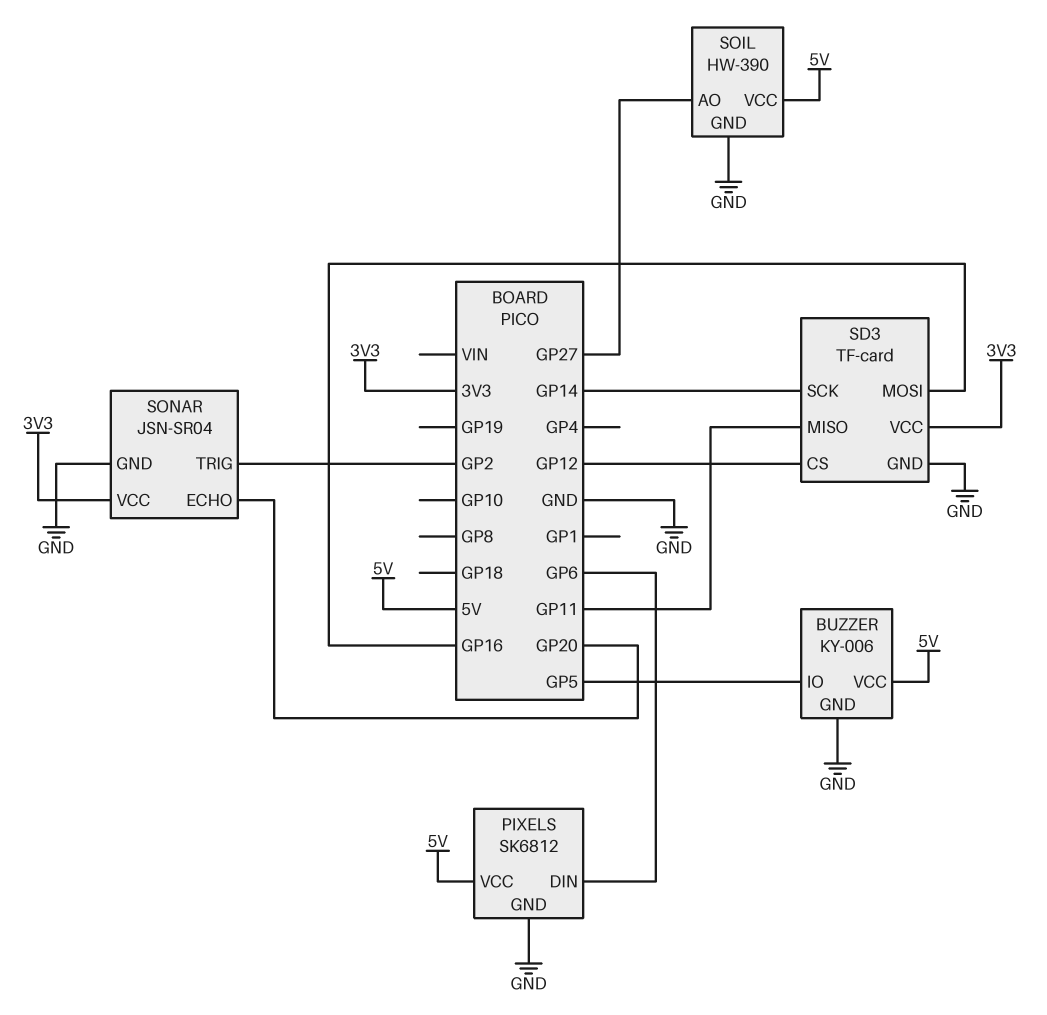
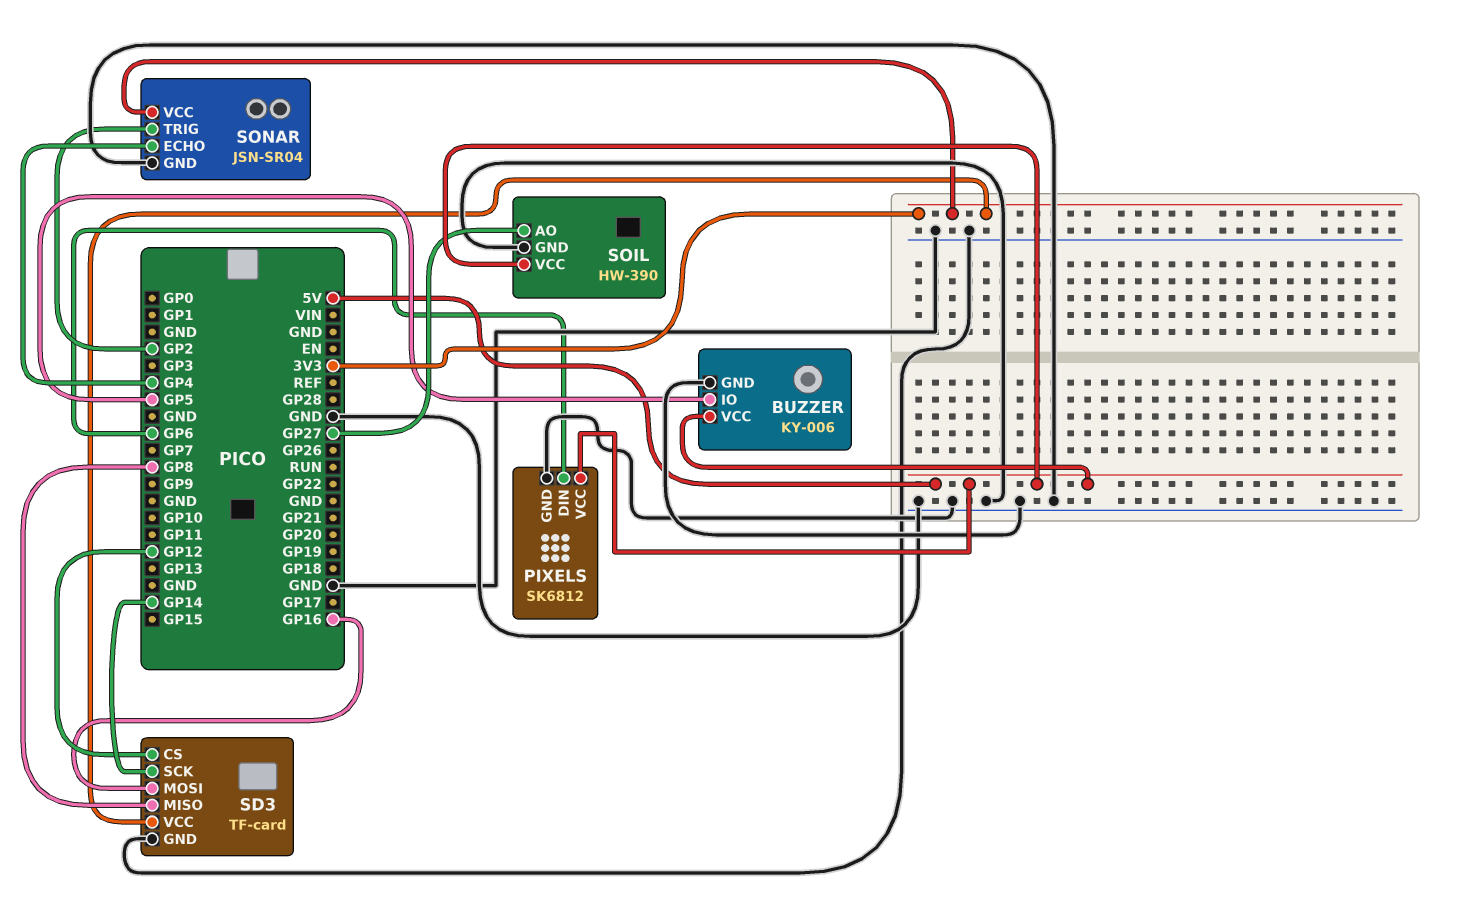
SD3 pin MISO: GP11 -> GP8
SONAR pin ECHO: GP20 -> GP4

